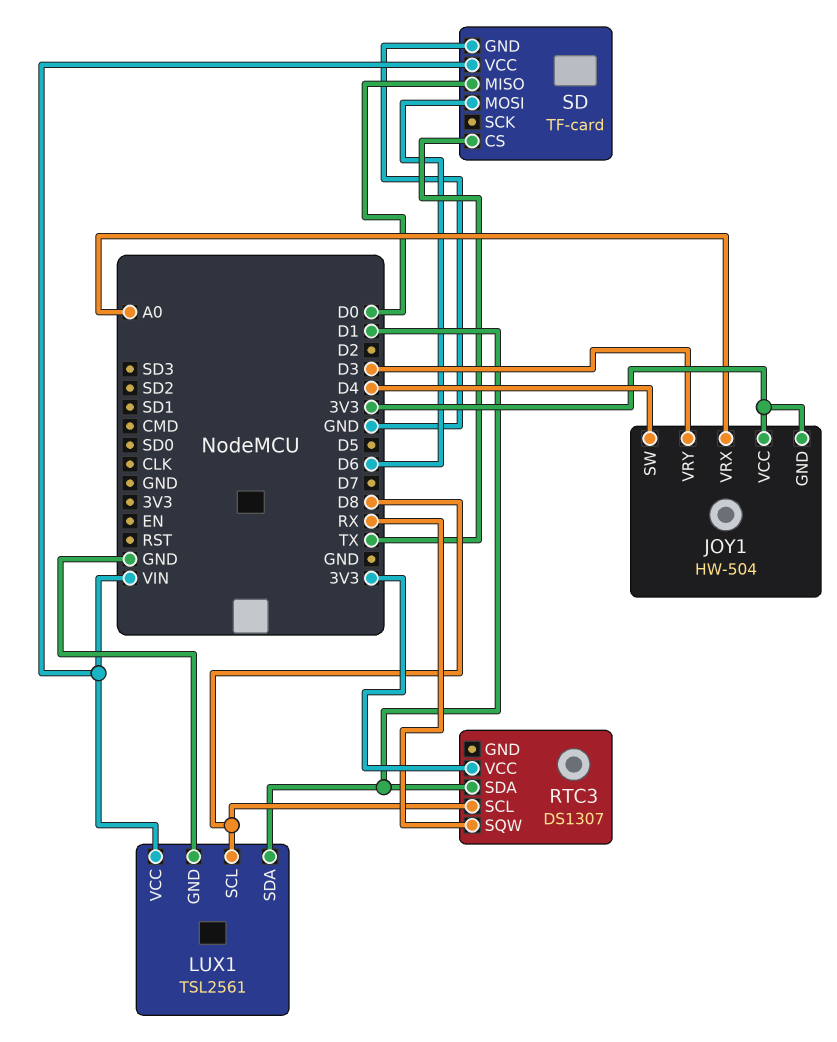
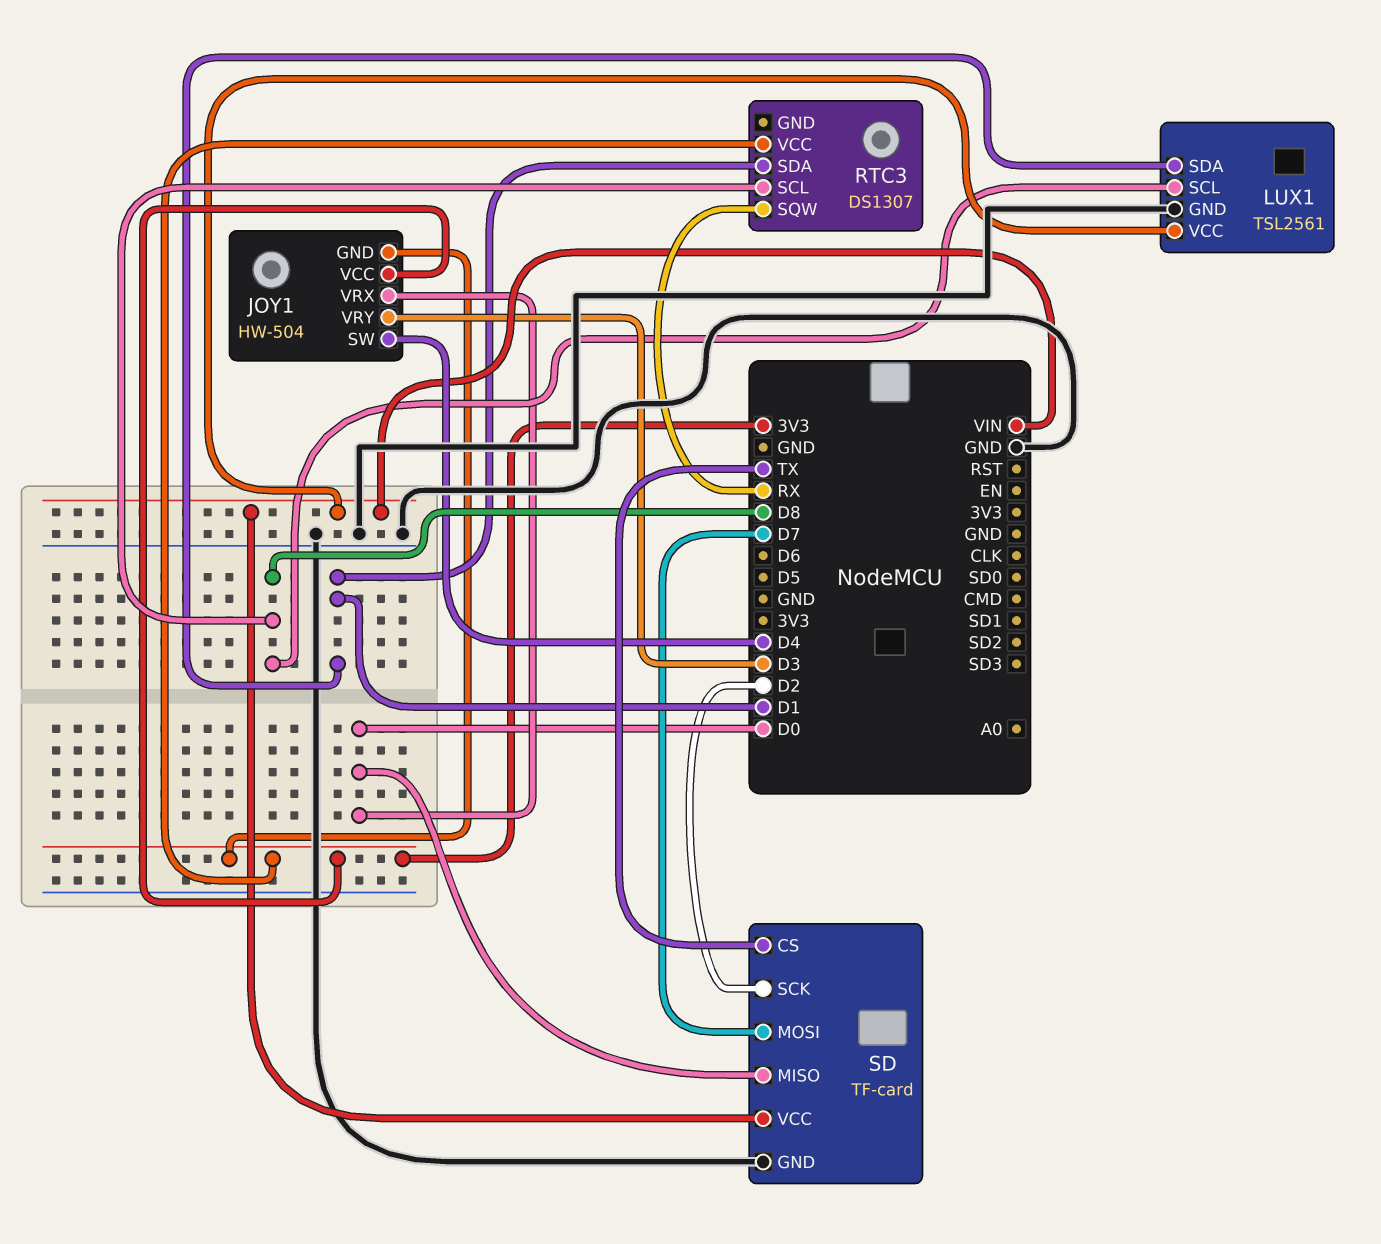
JOY1 pin VRX: A0 -> D0
SD pin MOSI: D6 -> D7
SD pin SCK: none -> D2

